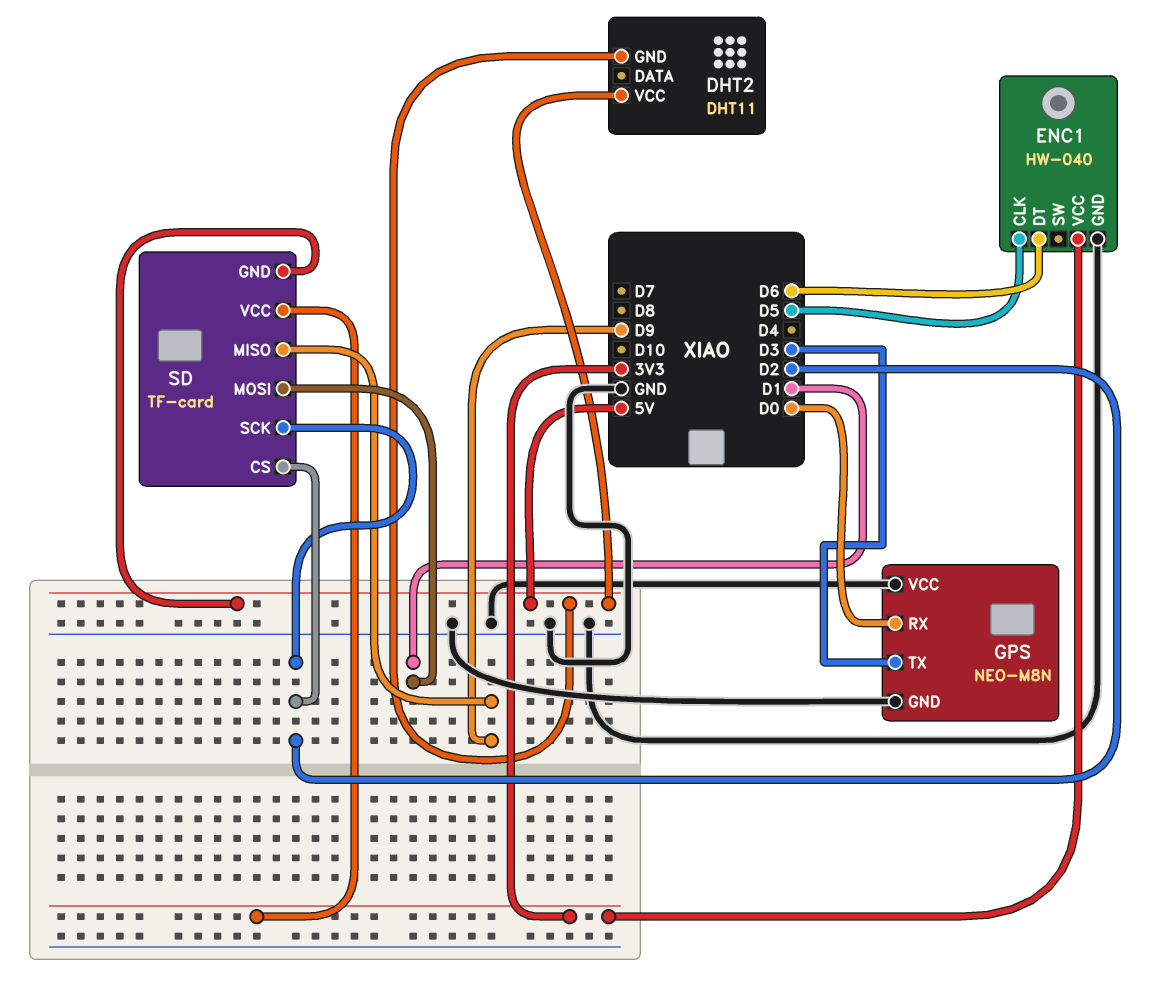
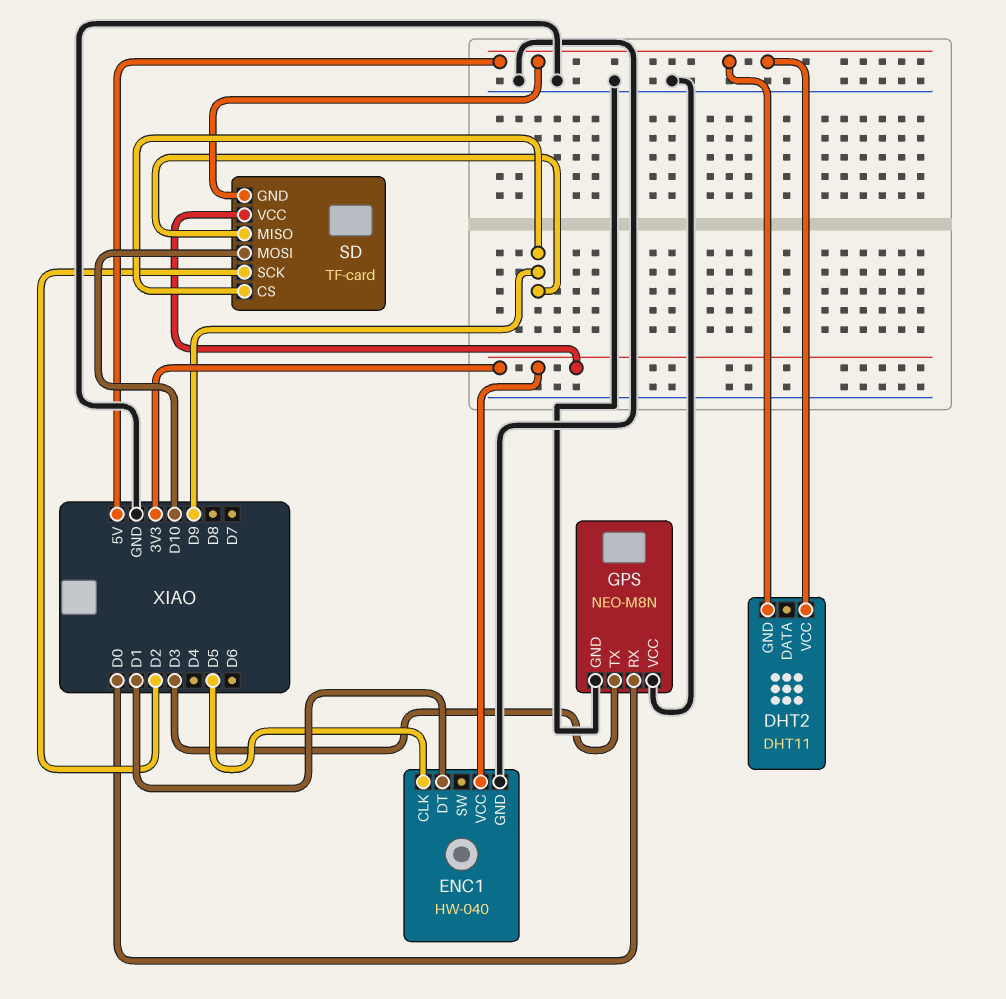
ENC1 pin DT: D6 -> D1
SD pin CS: D2 -> D9
SD pin MOSI: D1 -> D10

